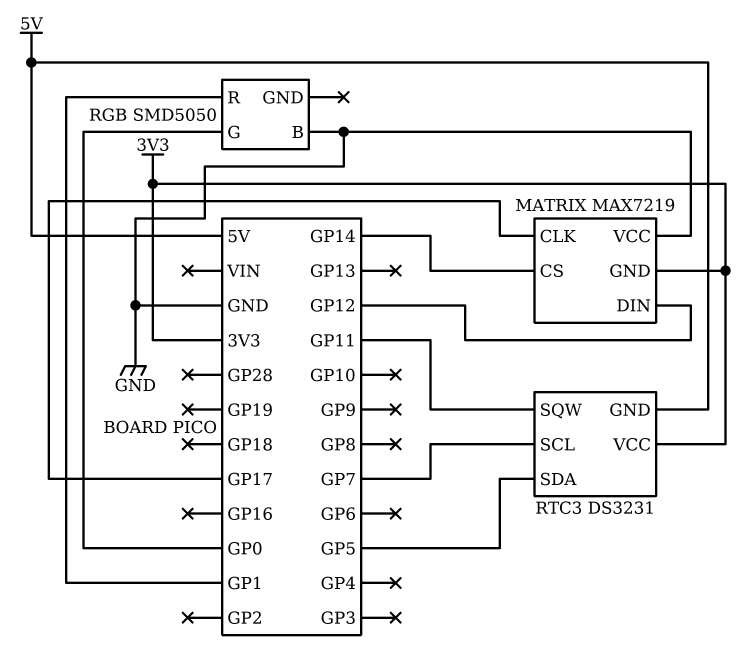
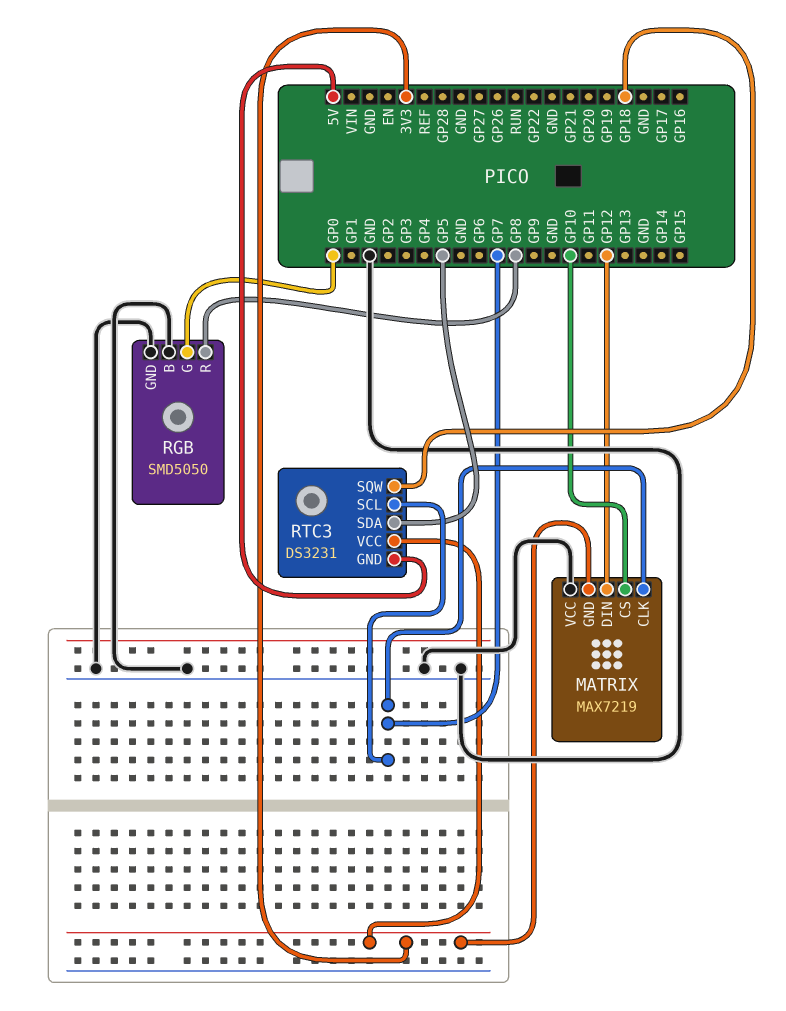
MATRIX pin CLK: GP17 -> GP7
MATRIX pin CS: GP14 -> GP10
RGB pin GND: none -> GND
RGB pin R: GP1 -> GP8
RTC3 pin SQW: GP11 -> GP18

